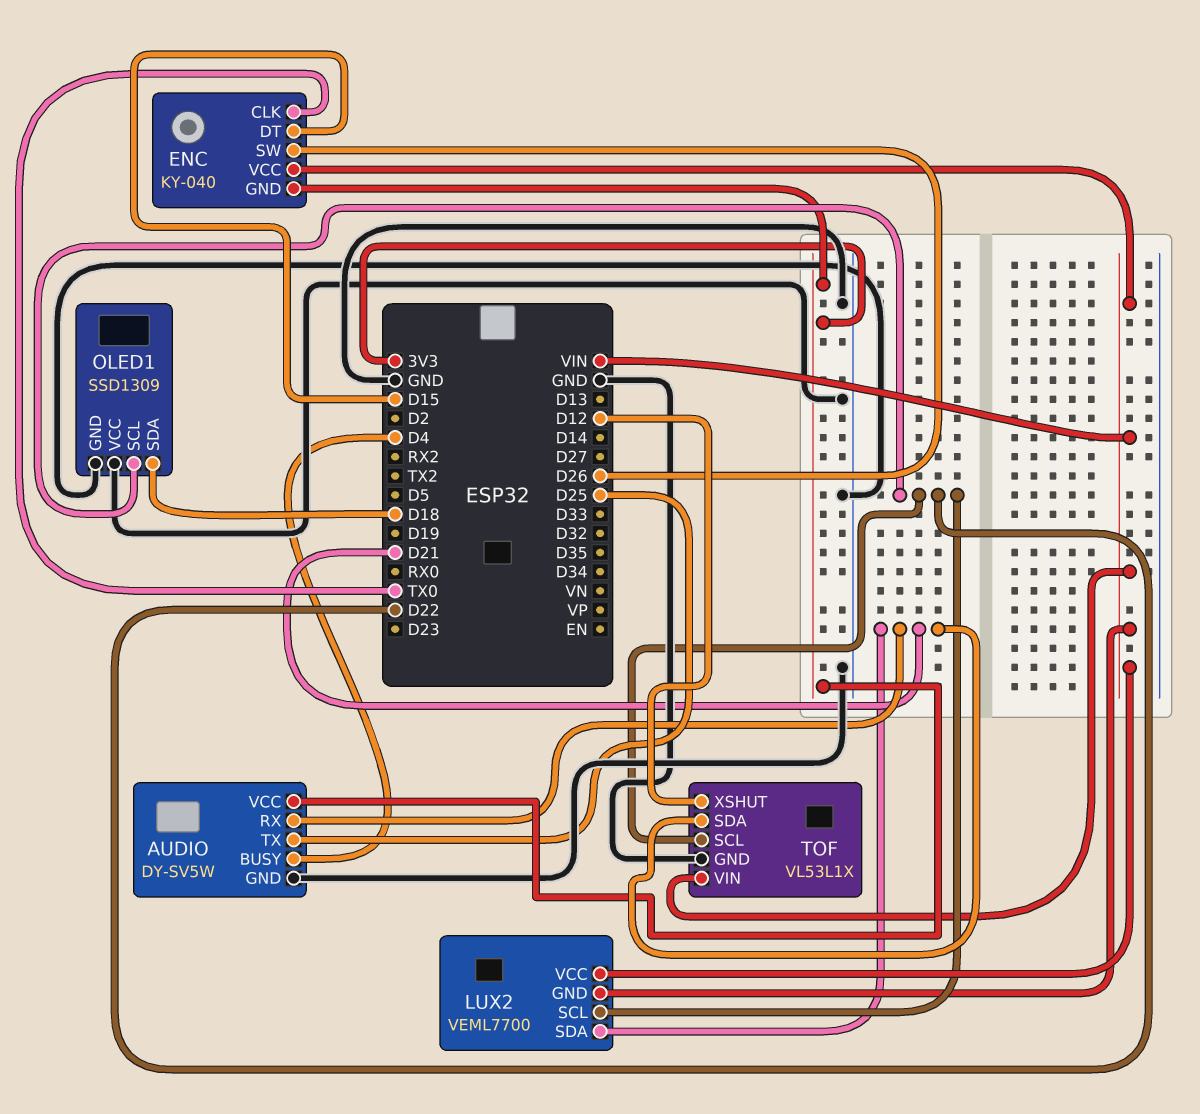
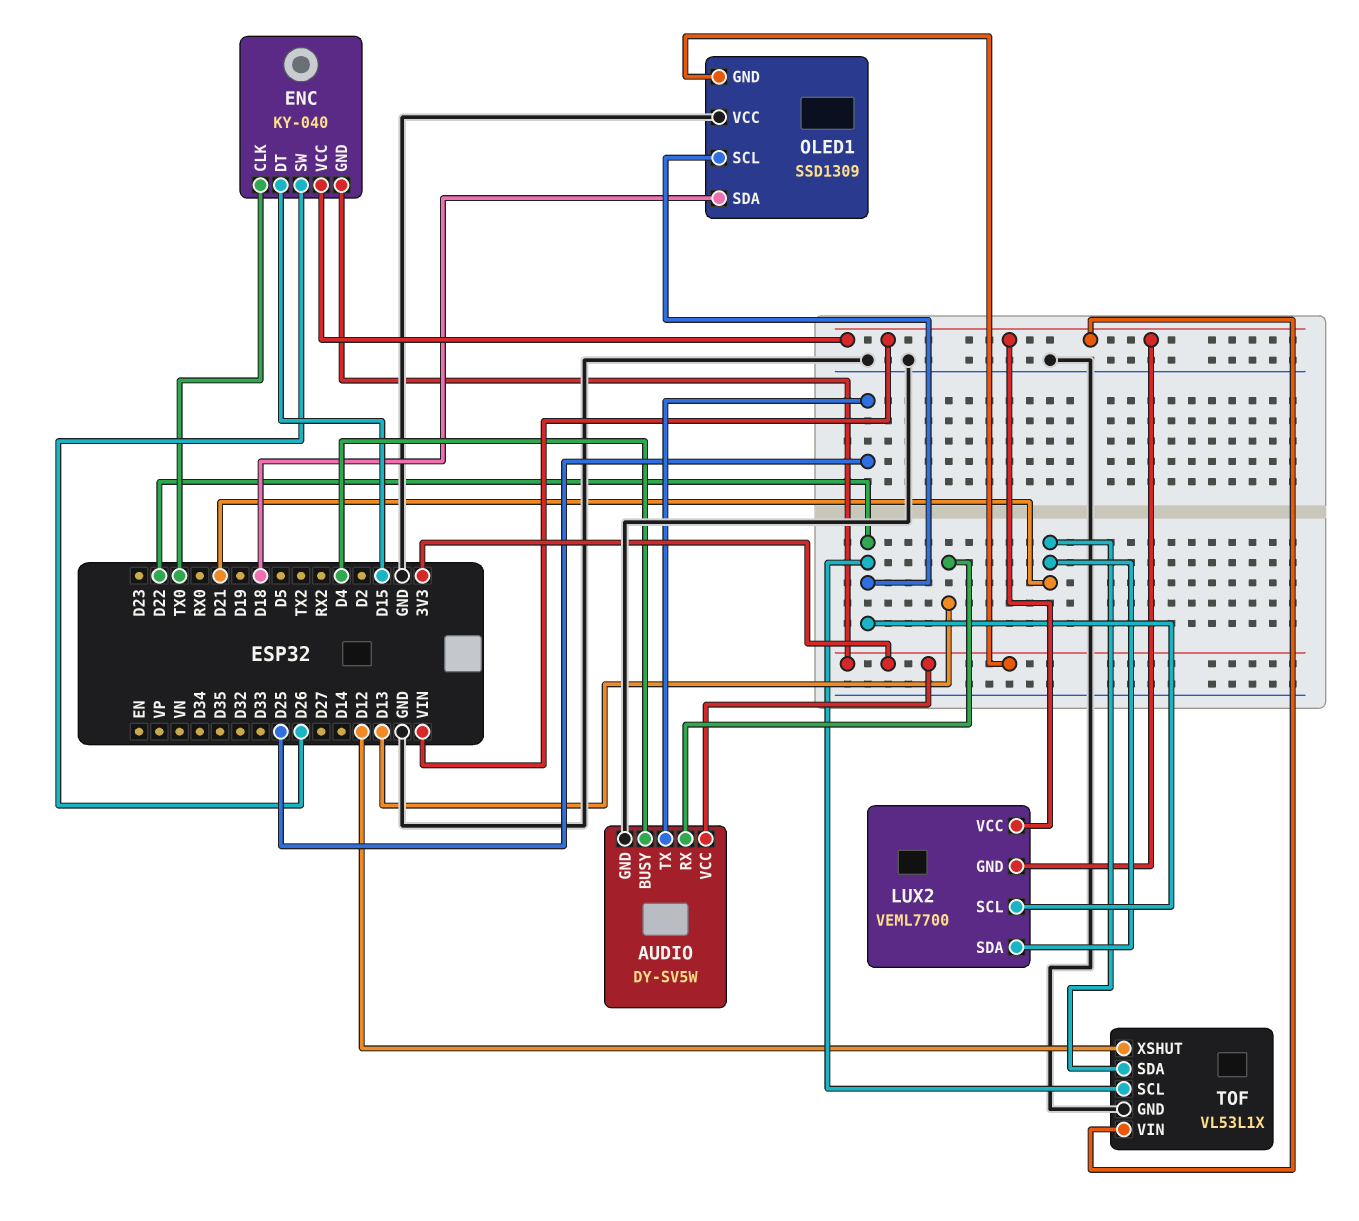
AUDIO pin RX: D21 -> D13
OLED1 pin GND: GND -> 3V3

